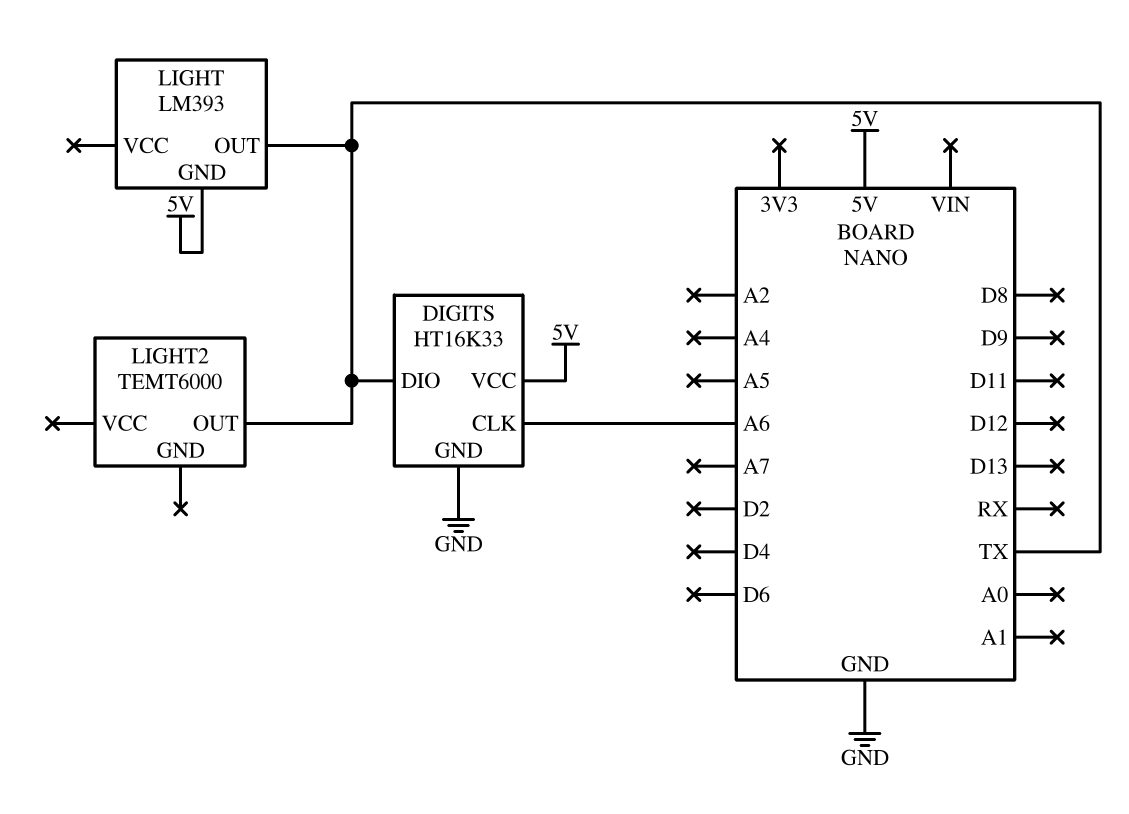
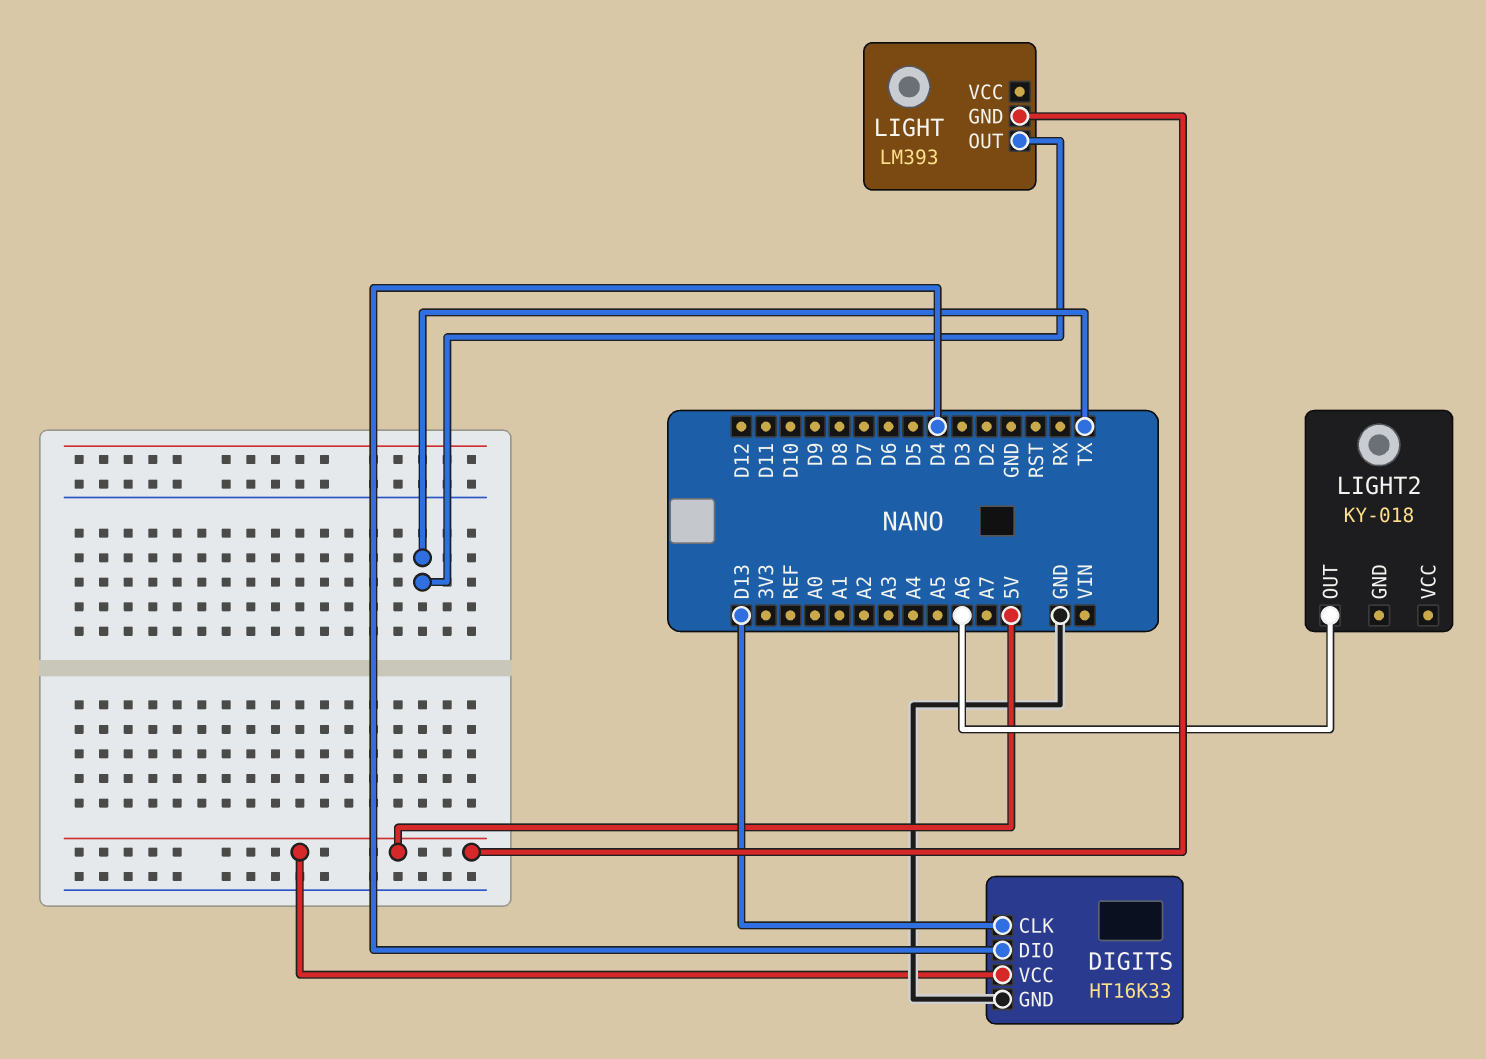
DIGITS pin CLK: A6 -> D13
DIGITS pin DIO: TX -> D4
LIGHT2: TEMT6000 -> KY-018
LIGHT2 pin OUT: TX -> A6

